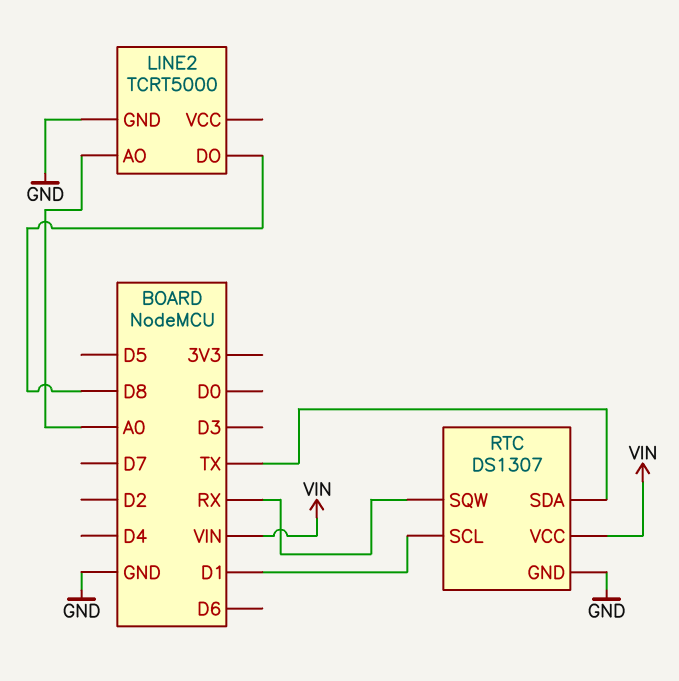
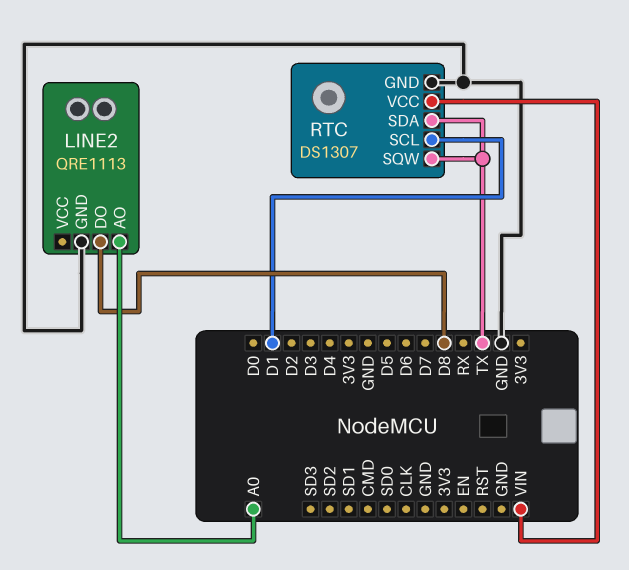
LINE2: TCRT5000 -> QRE1113
RTC pin SQW: RX -> TX

